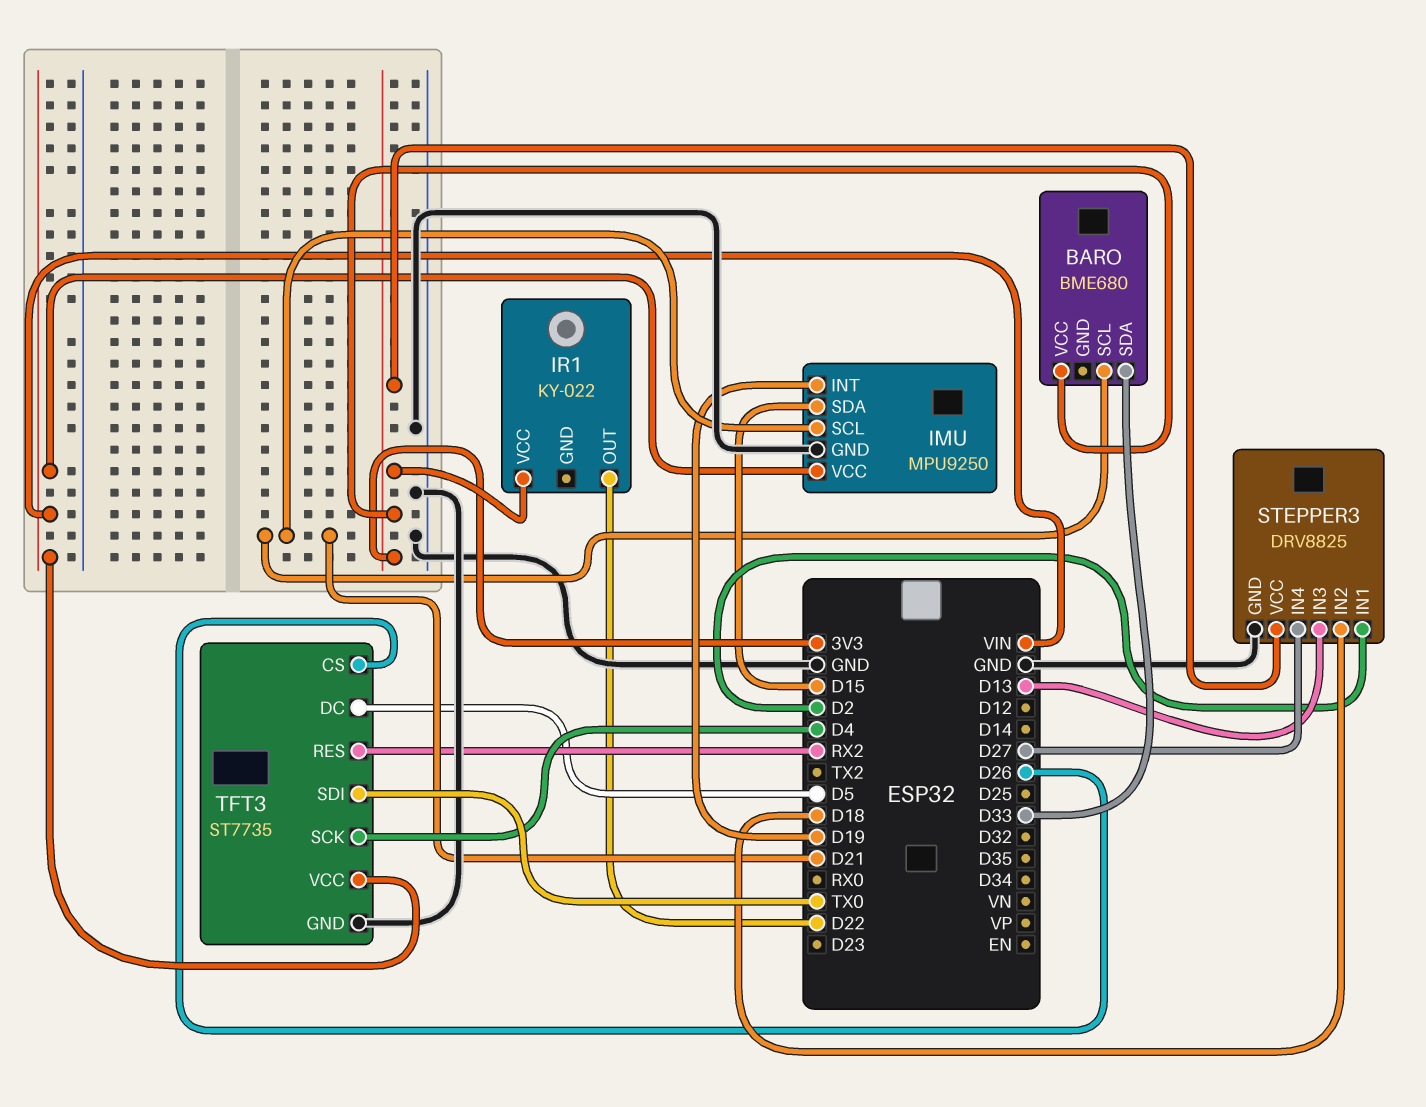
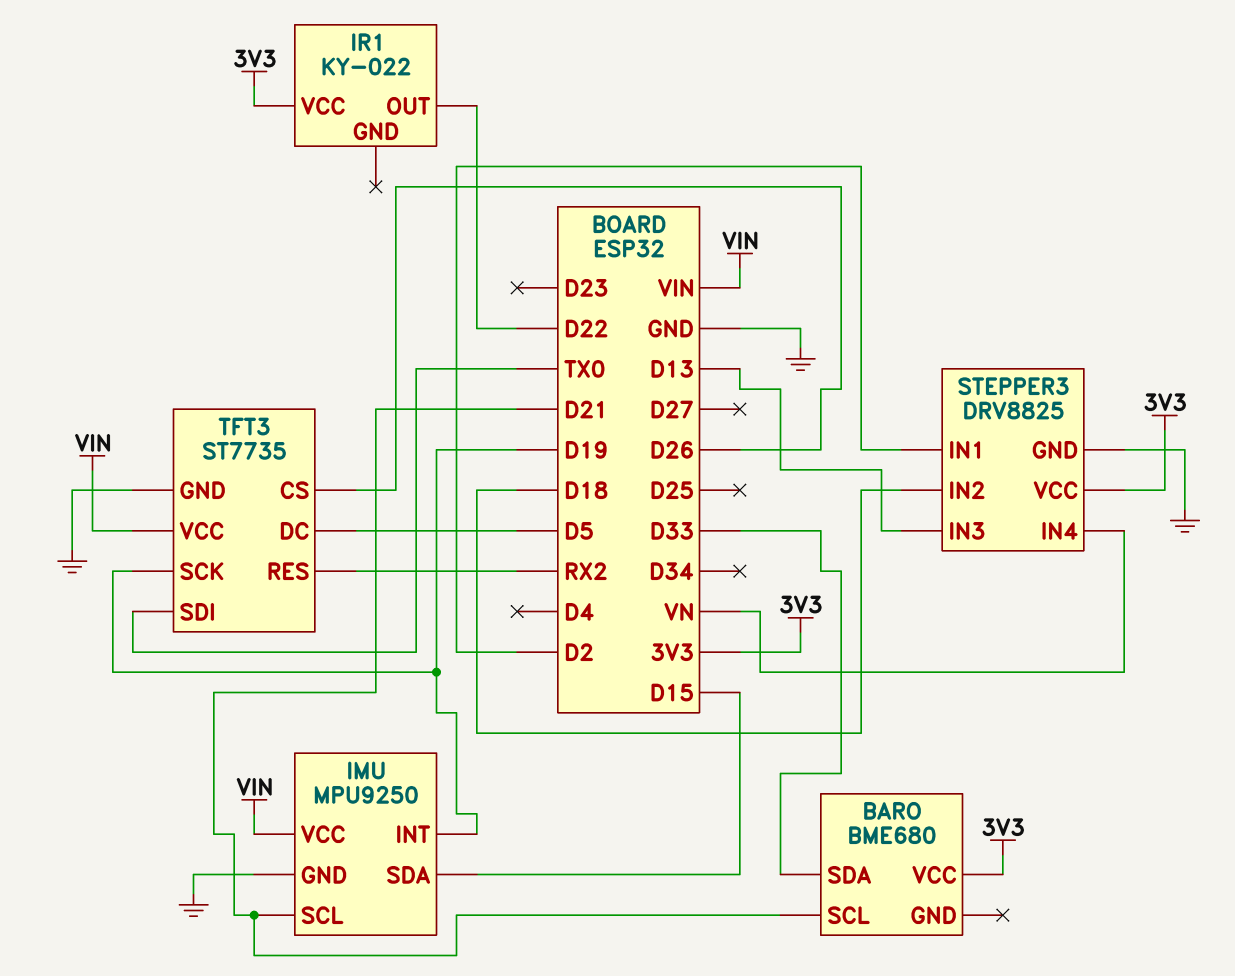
STEPPER3 pin IN4: D27 -> VN
TFT3 pin SCK: D4 -> D19

